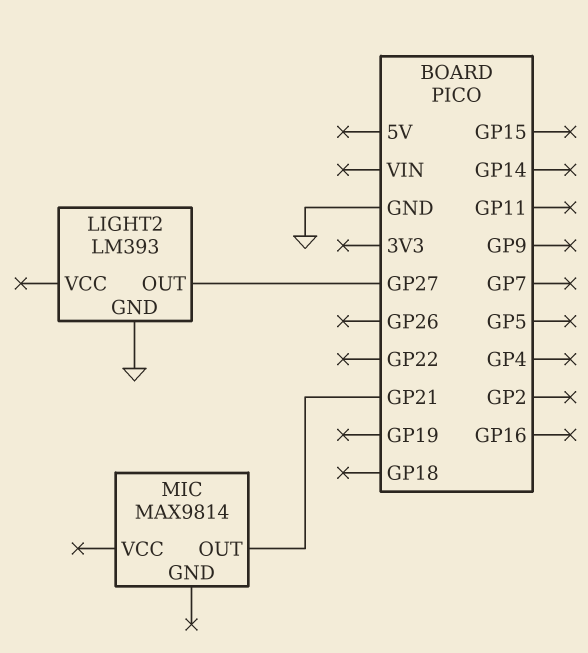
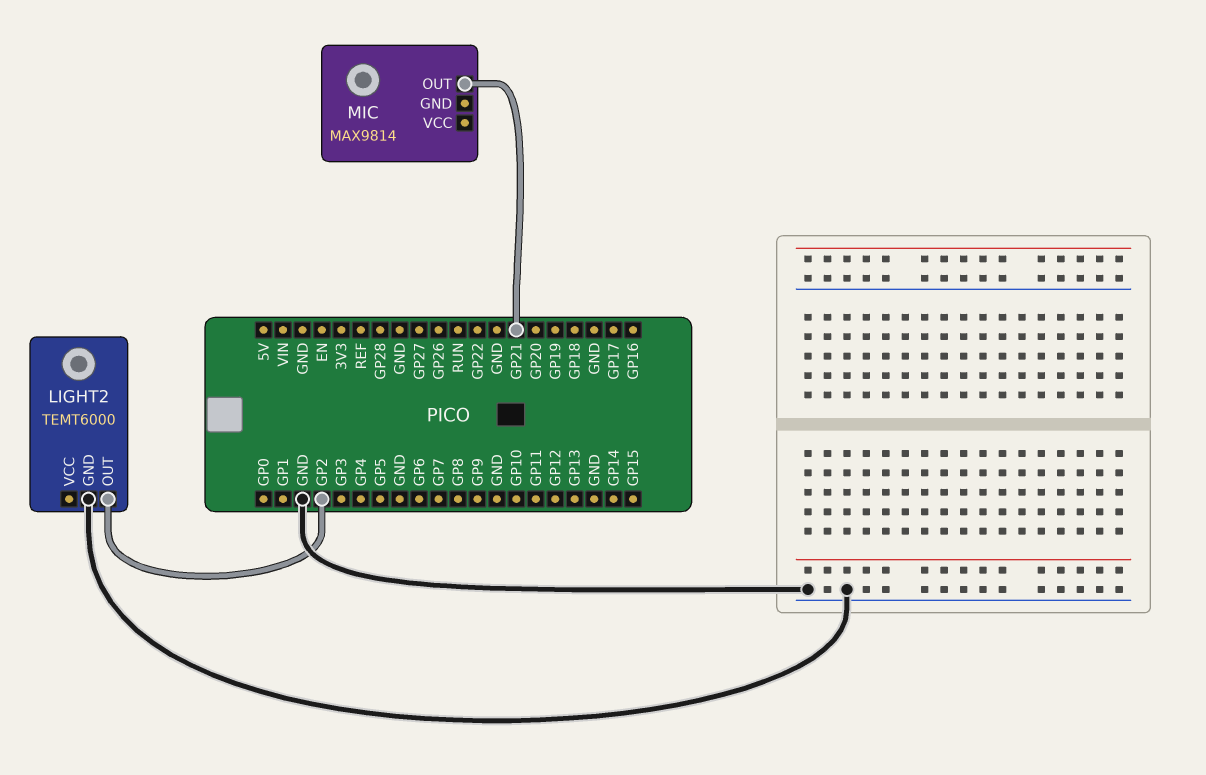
LIGHT2: LM393 -> TEMT6000
LIGHT2 pin OUT: GP27 -> GP2

